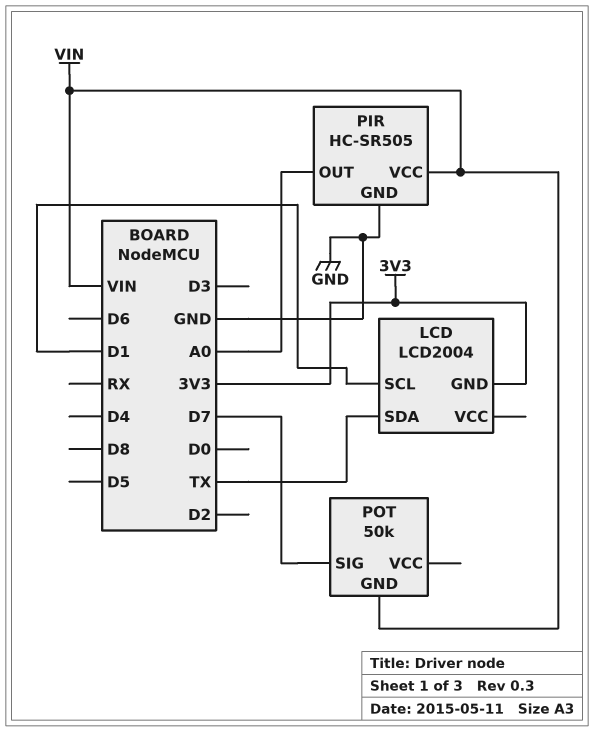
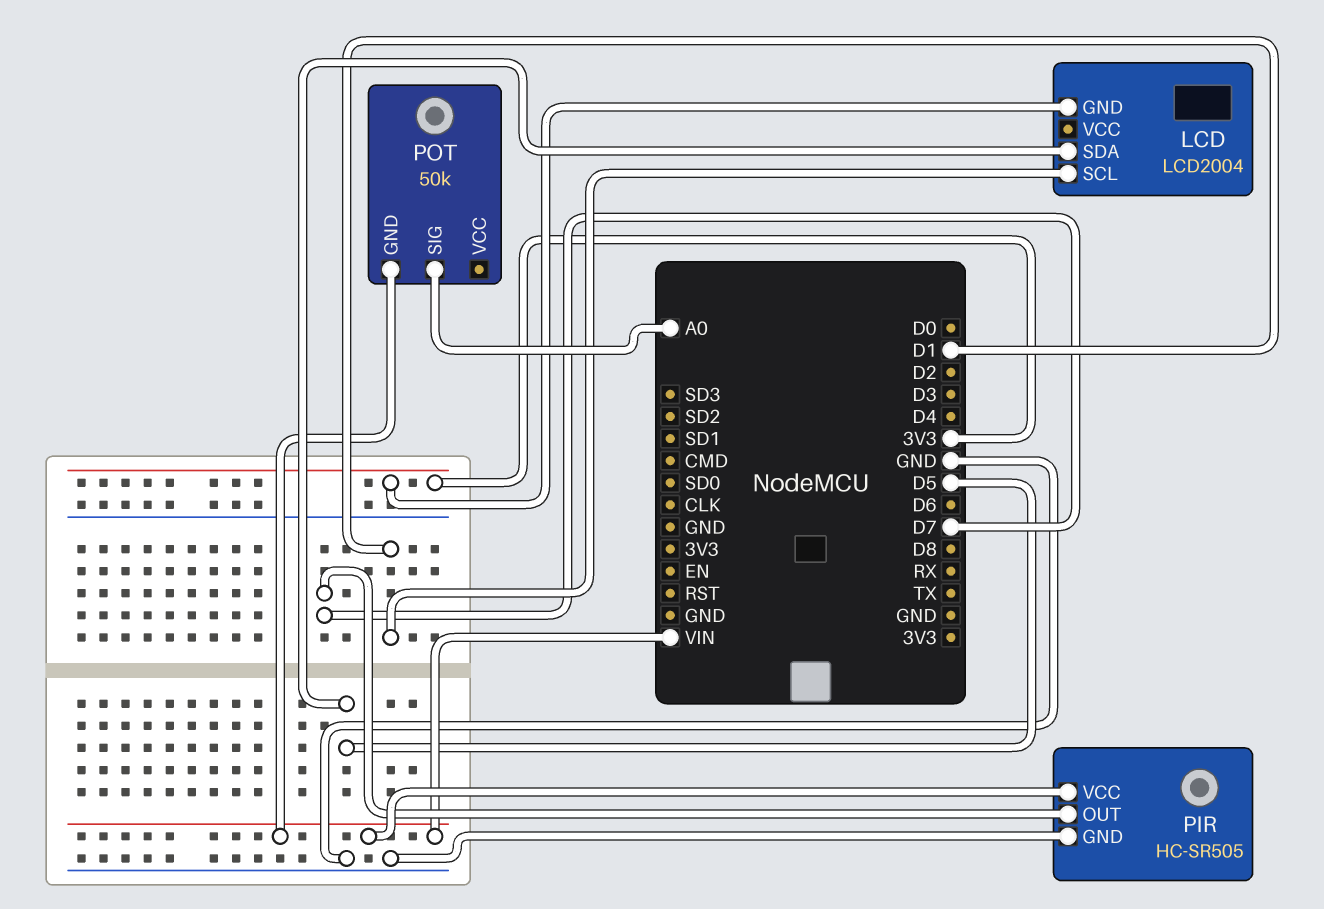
LCD pin SDA: TX -> D5
PIR pin OUT: A0 -> D7
POT pin SIG: D7 -> A0

